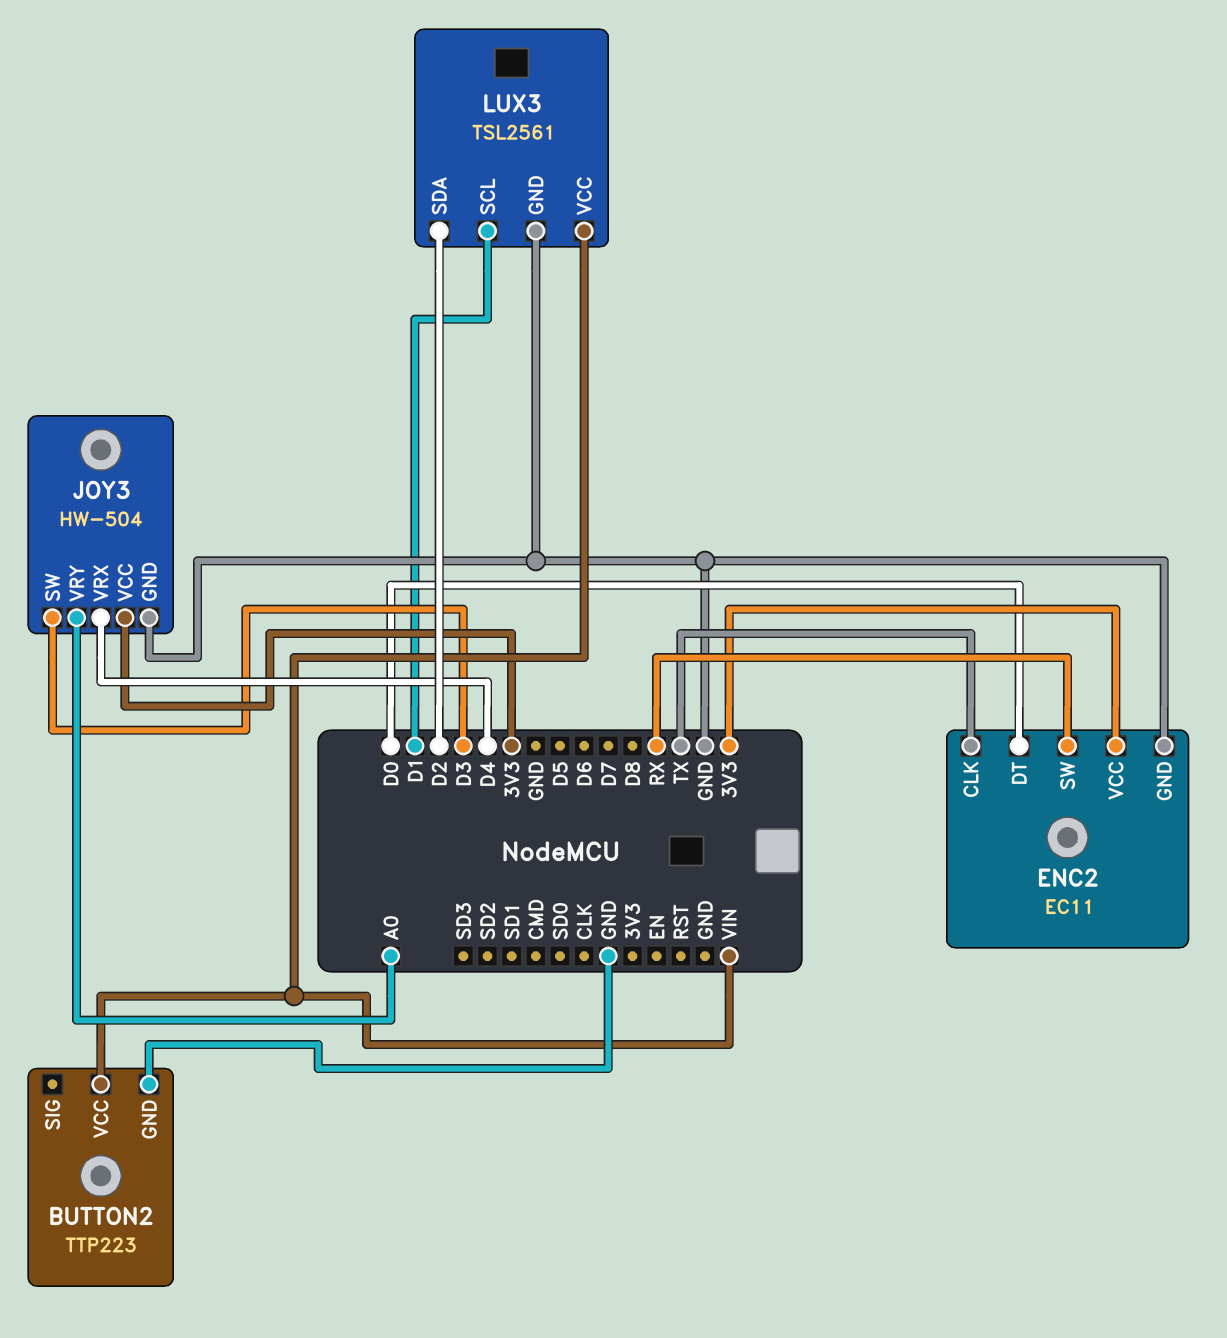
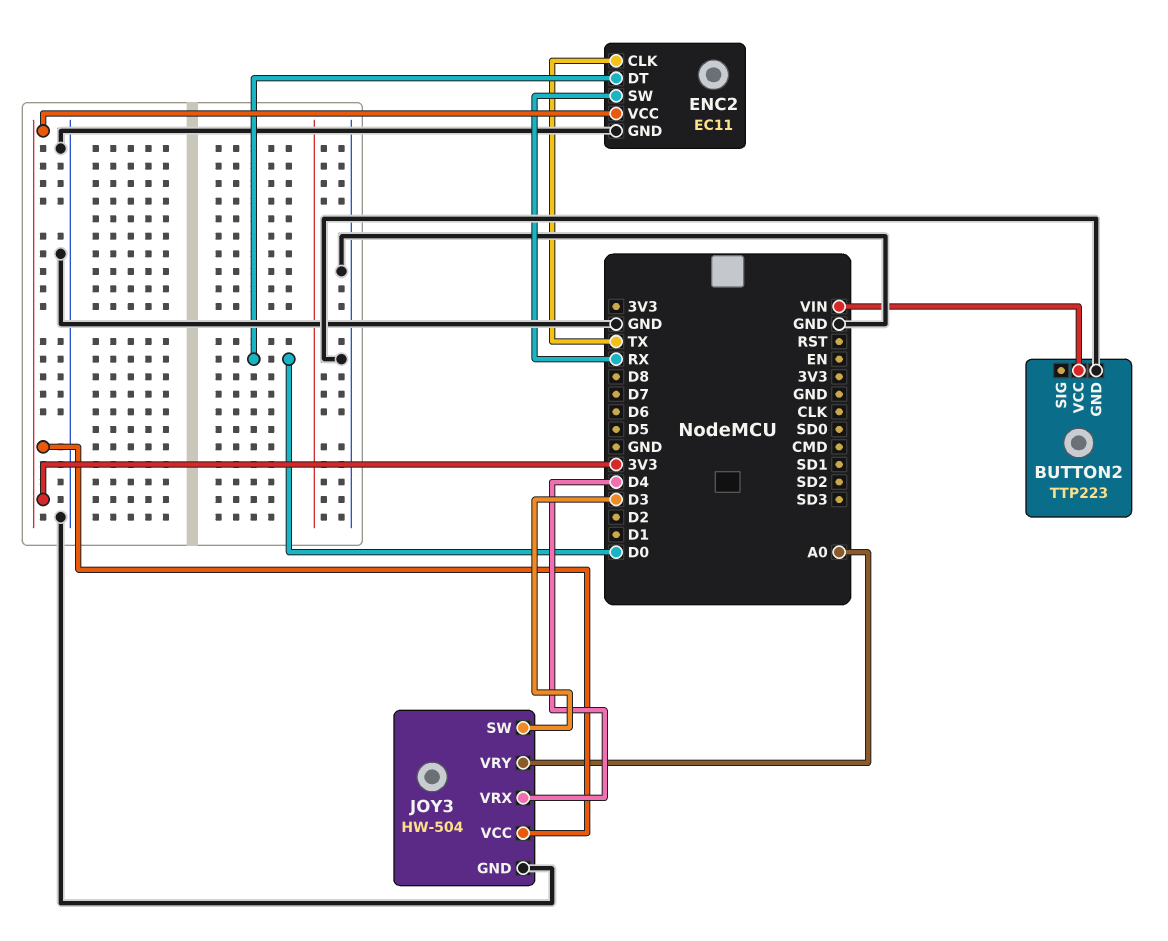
LUX3: TSL2561 -> none
LUX3 pin GND: GND -> none
LUX3 pin SCL: D1 -> none
LUX3 pin SDA: D2 -> none
LUX3 pin VCC: VIN -> none

